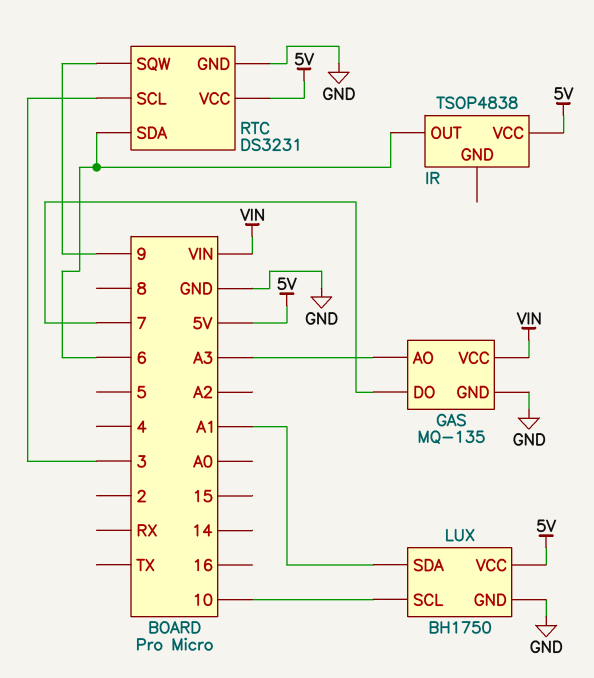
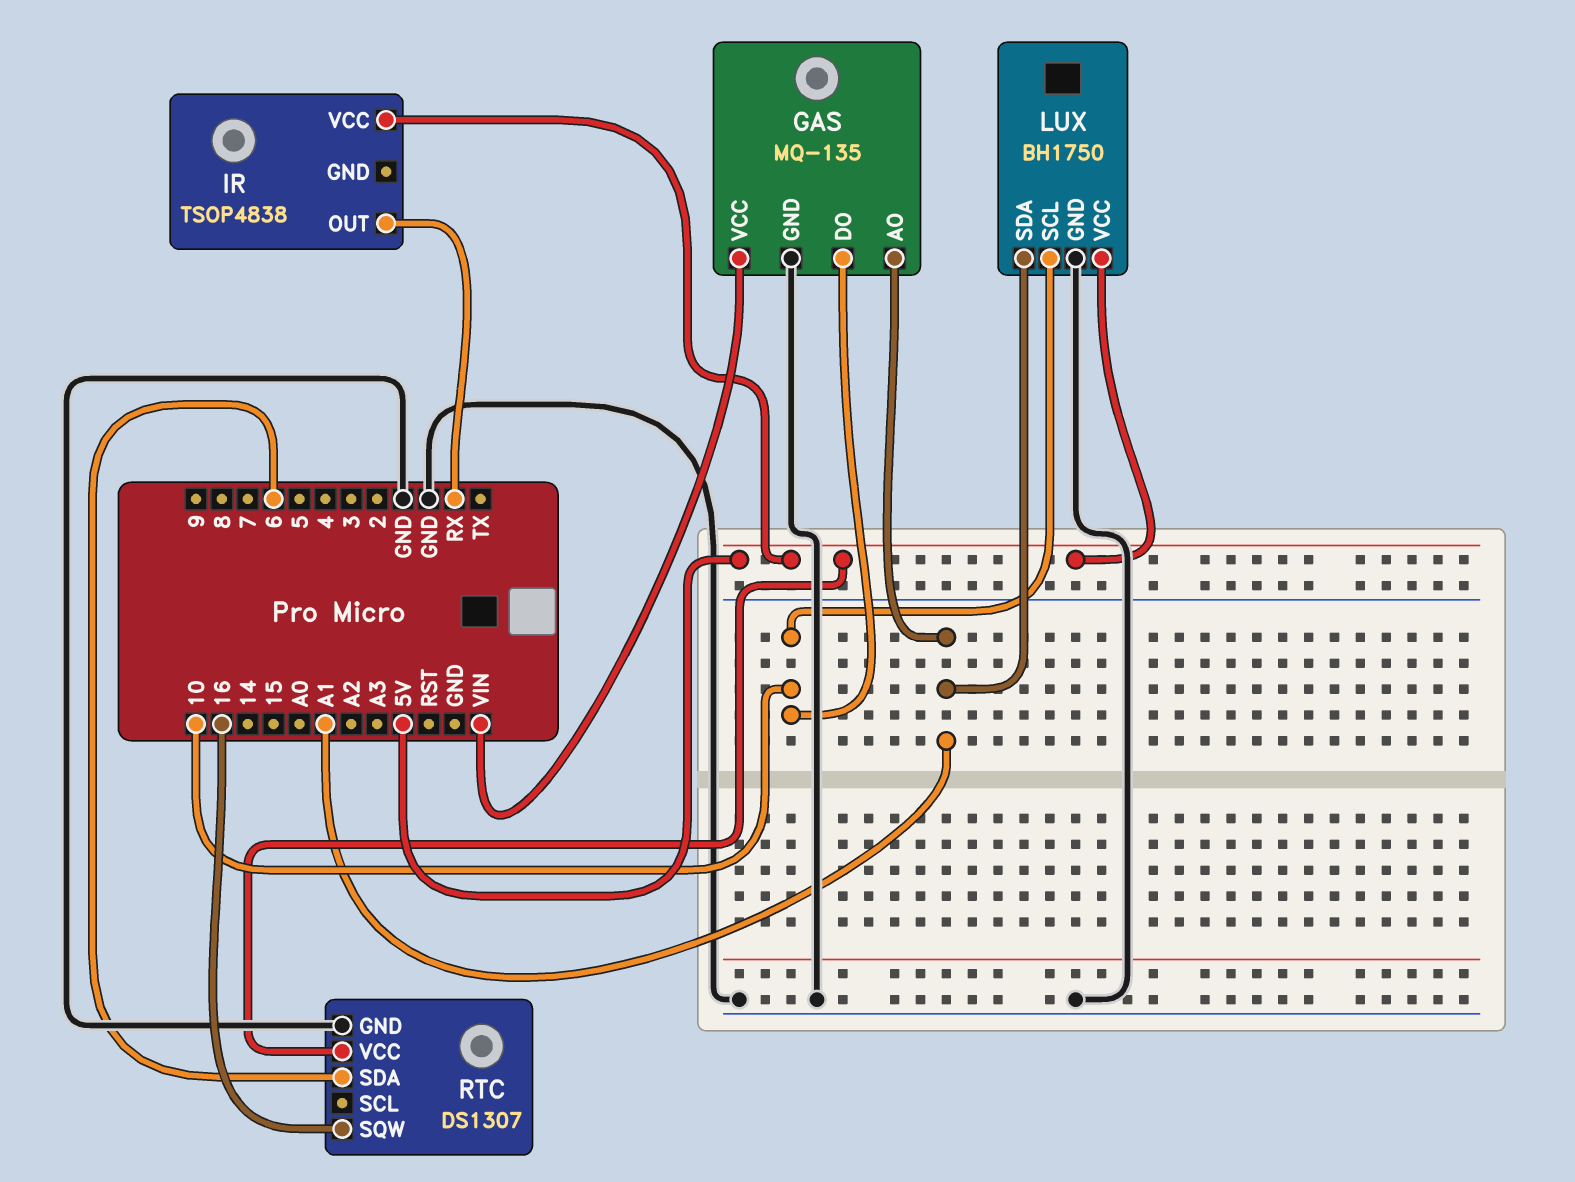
GAS pin AO: A3 -> A1
GAS pin DO: 7 -> 10
IR pin OUT: 6 -> RX
RTC: DS3231 -> DS1307
RTC pin SCL: 3 -> none
RTC pin SQW: 9 -> 16

